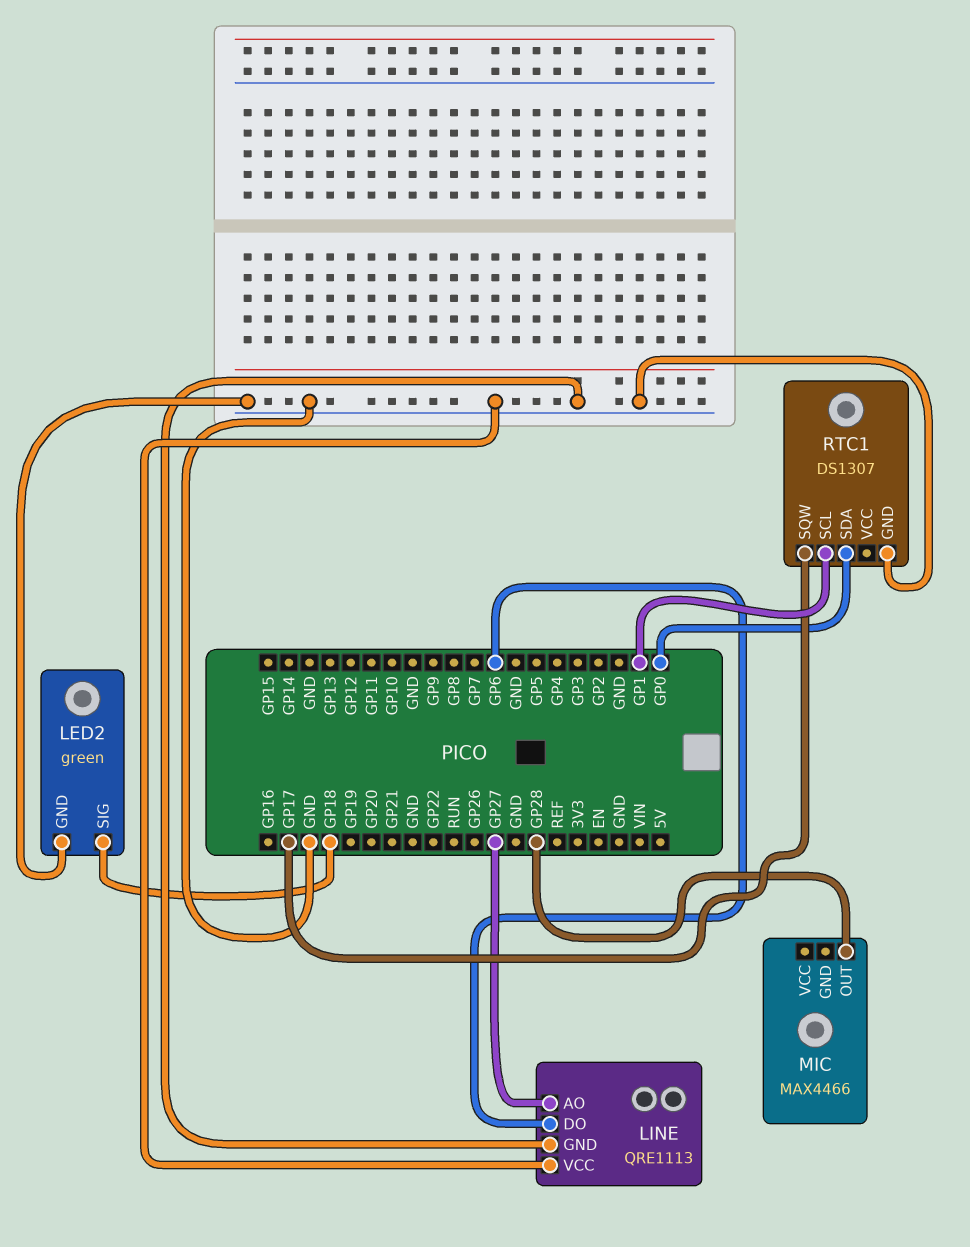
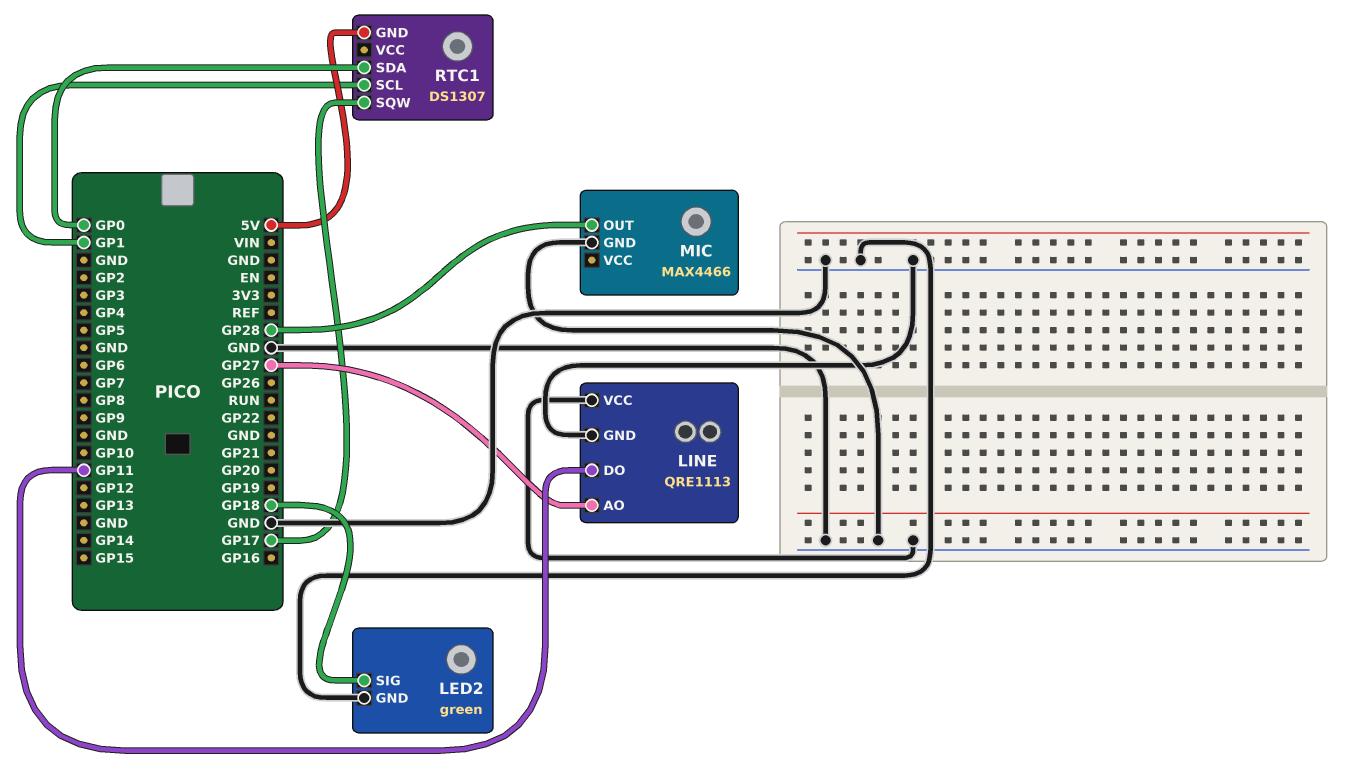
LINE pin DO: GP6 -> GP11
MIC pin GND: none -> GND
RTC1 pin GND: GND -> 5V

